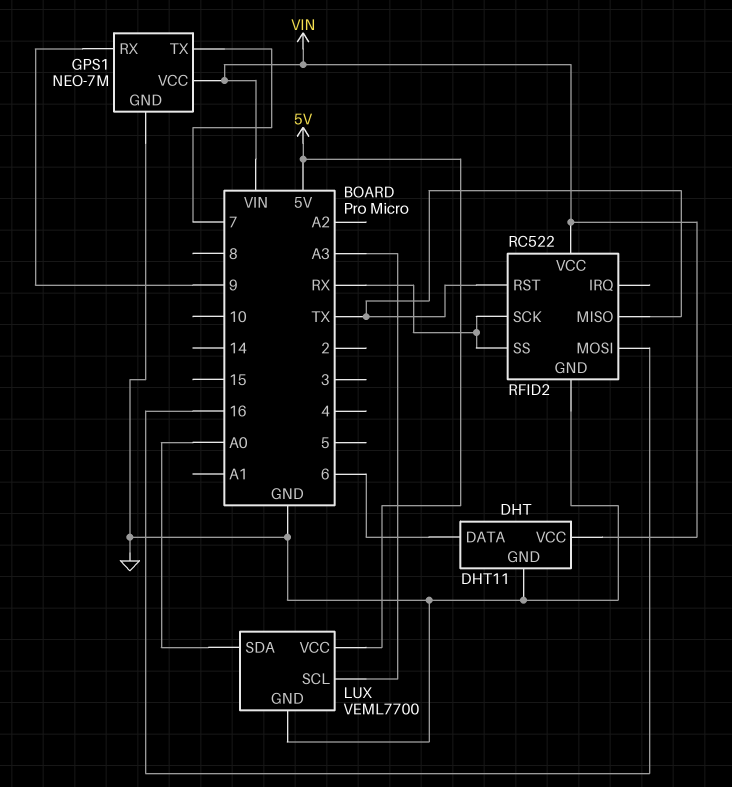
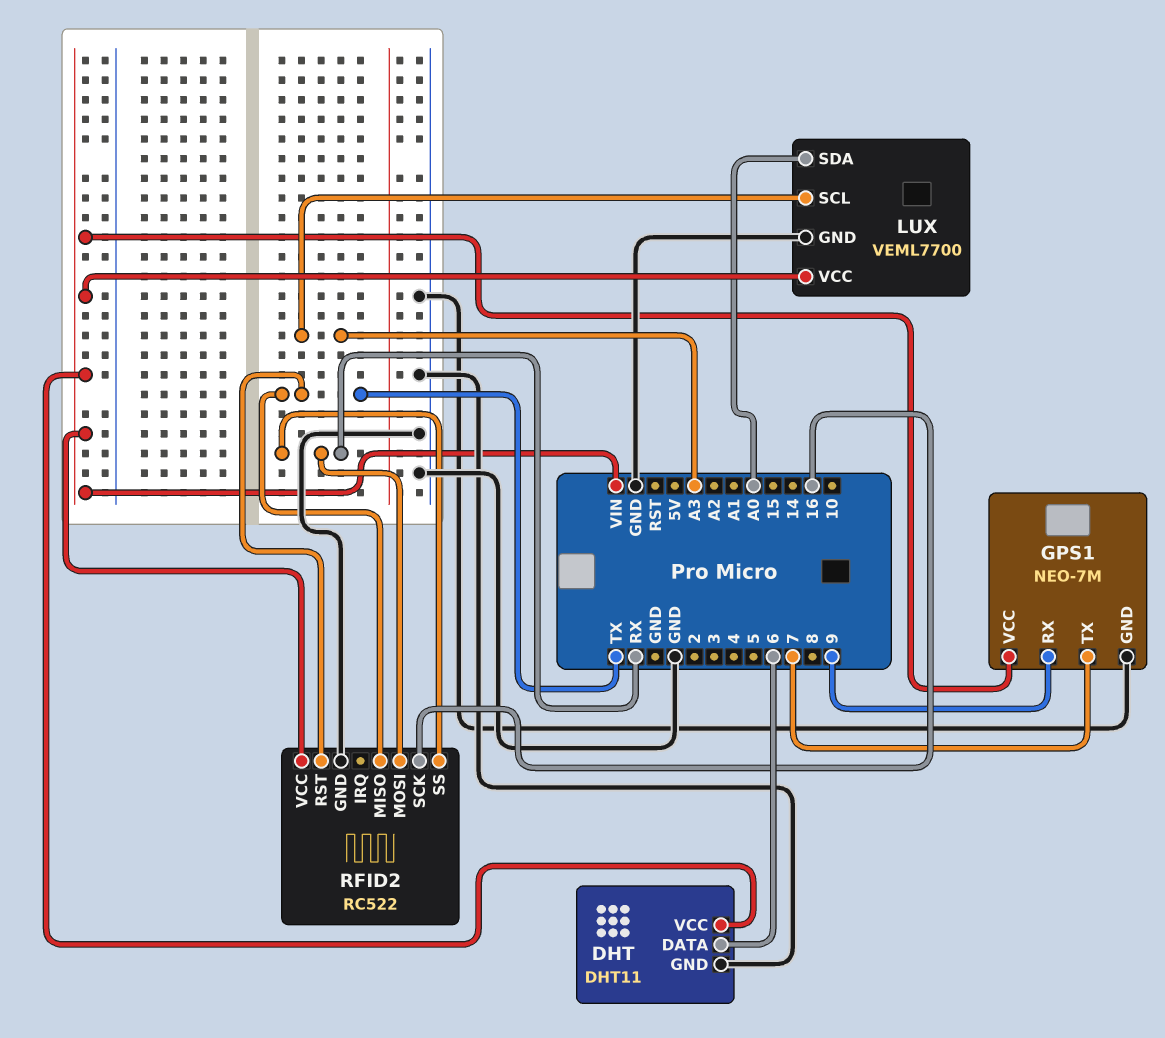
LUX pin VCC: 5V -> VIN
RFID2 pin MOSI: 16 -> RX
RFID2 pin SCK: RX -> 16

